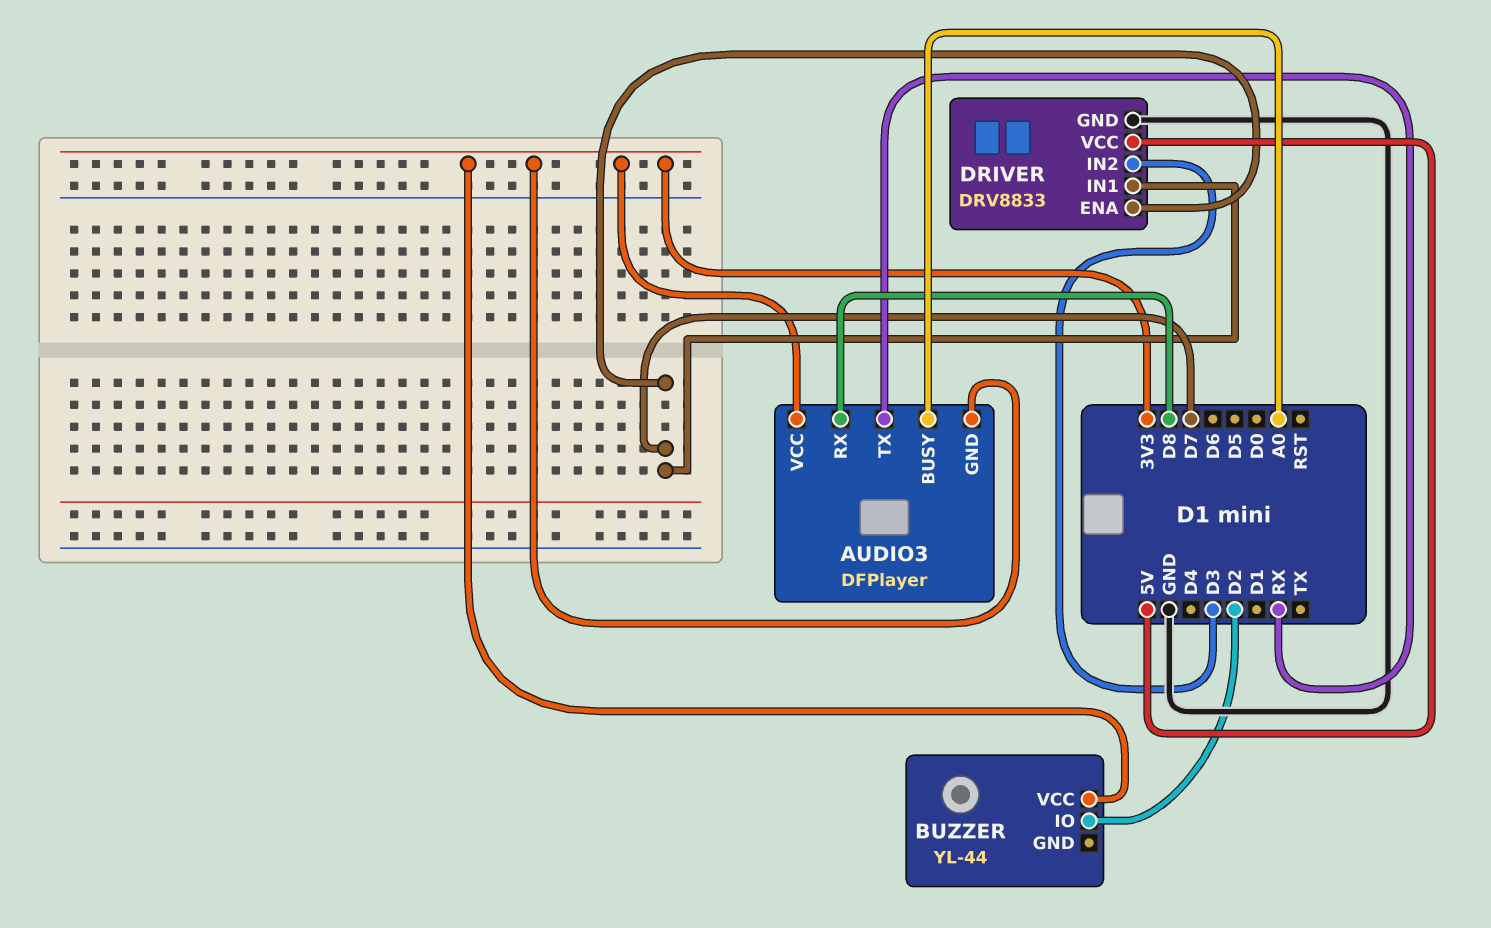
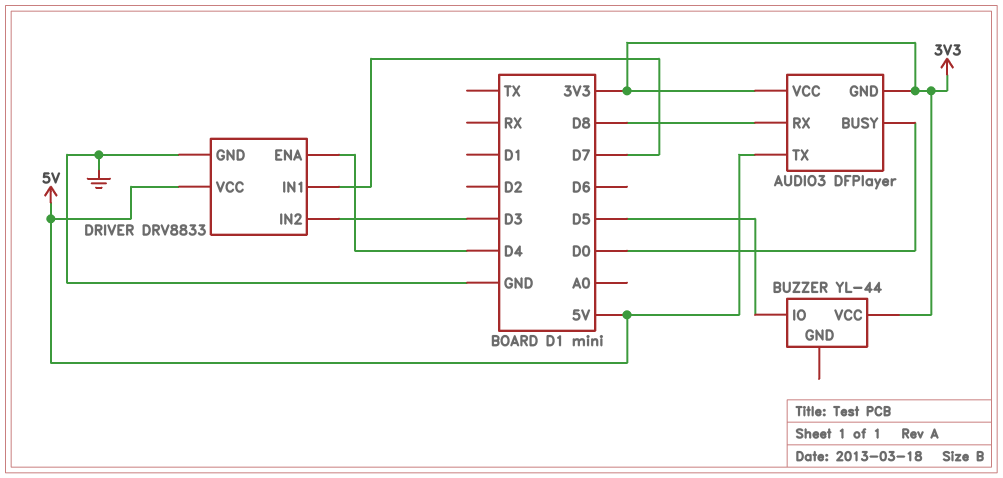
AUDIO3 pin BUSY: A0 -> D0
AUDIO3 pin TX: RX -> 5V
BUZZER pin IO: D2 -> D5
DRIVER pin ENA: D7 -> D4

